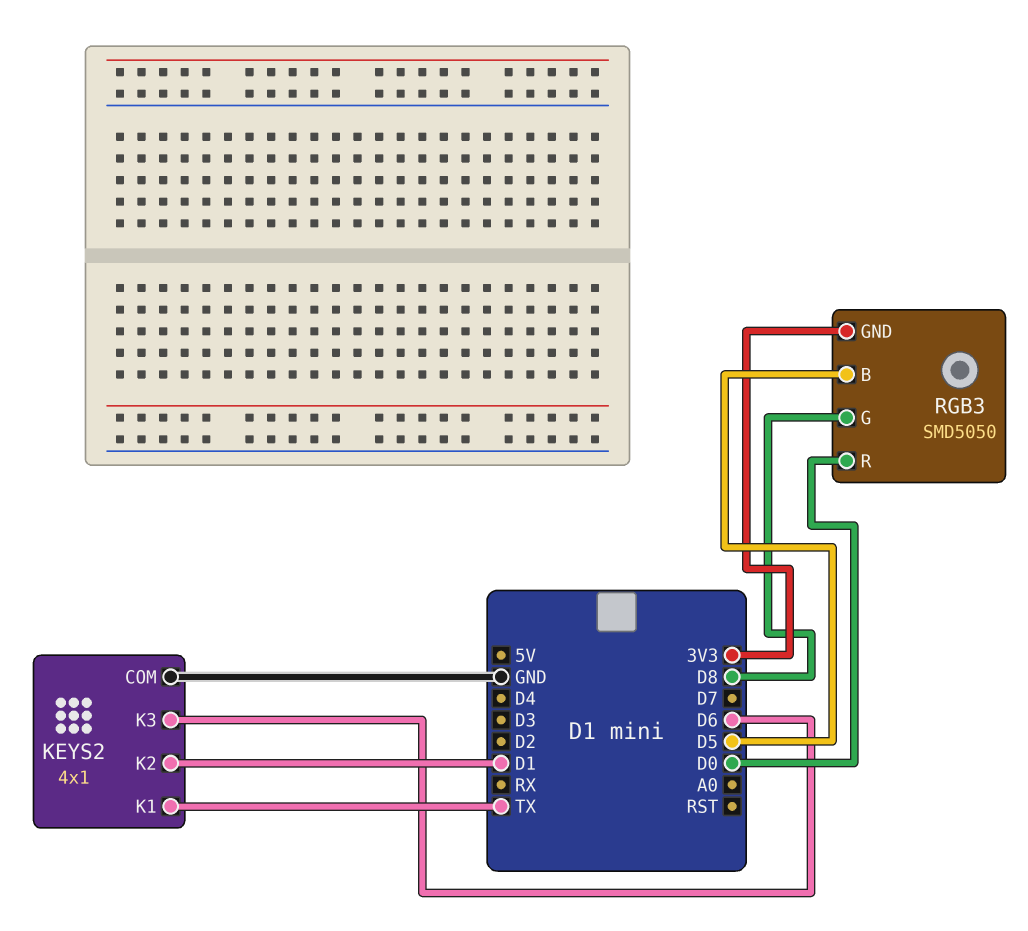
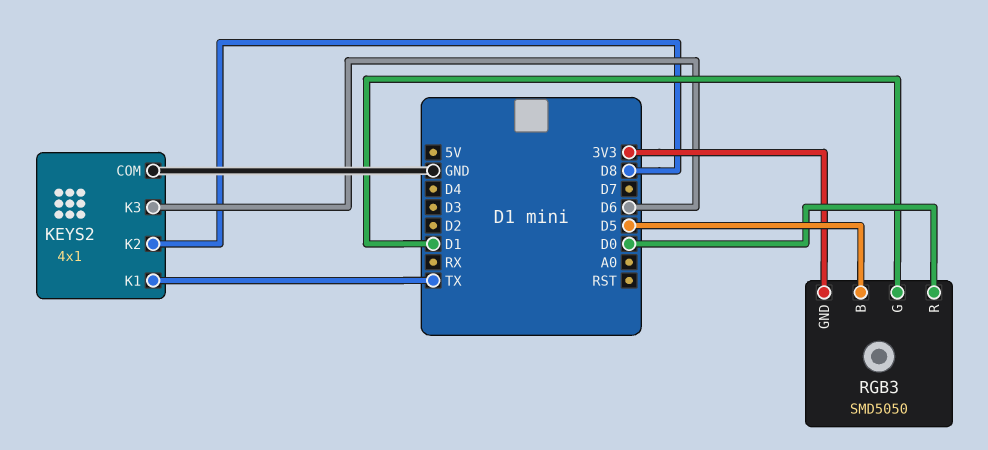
KEYS2 pin K2: D1 -> D8
RGB3 pin G: D8 -> D1

